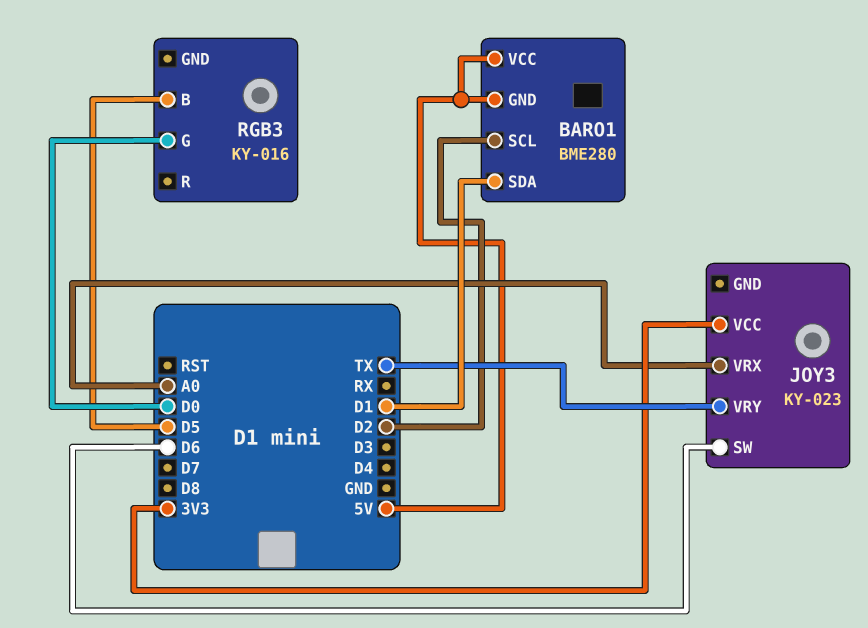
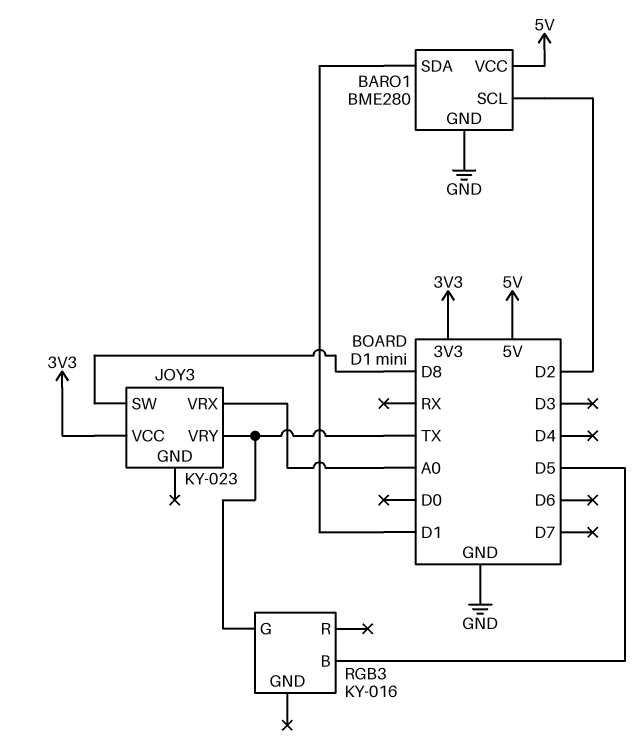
BARO1 pin GND: 5V -> GND
JOY3 pin SW: D6 -> D8
RGB3 pin G: D0 -> TX

